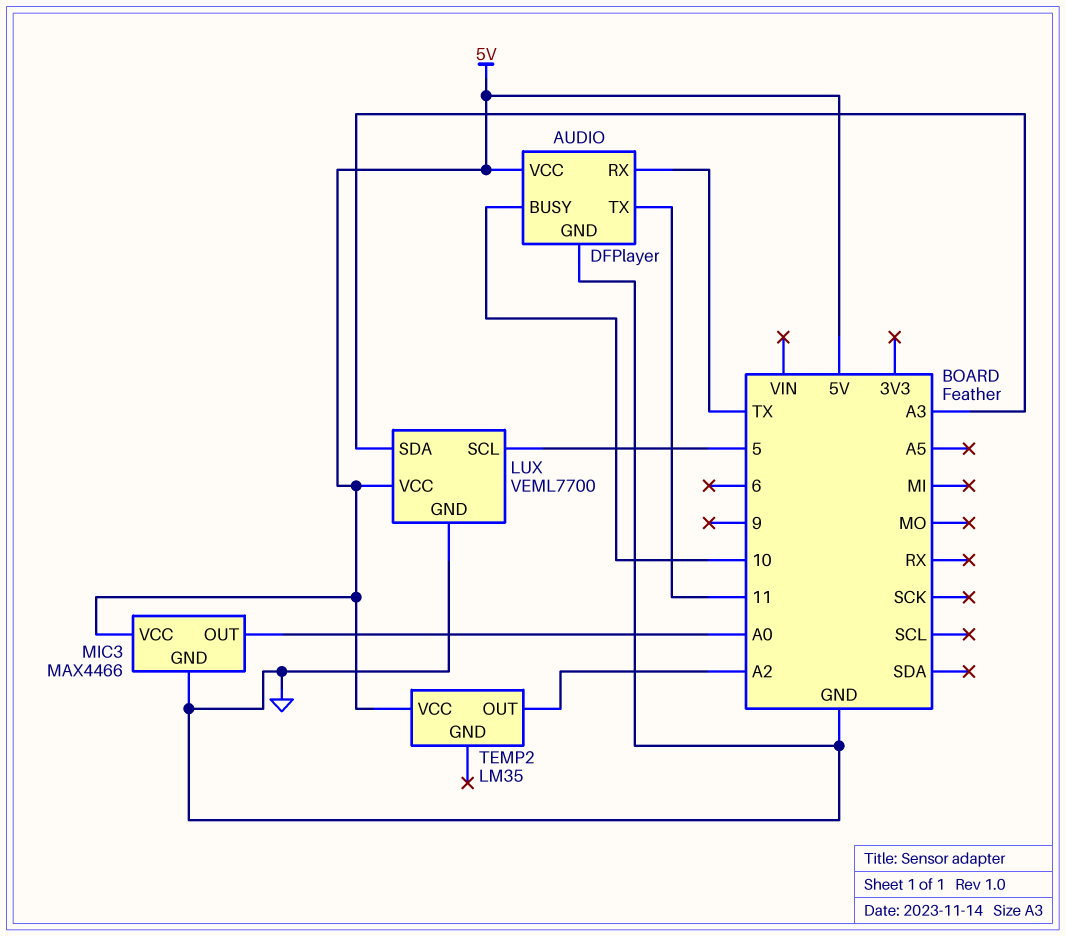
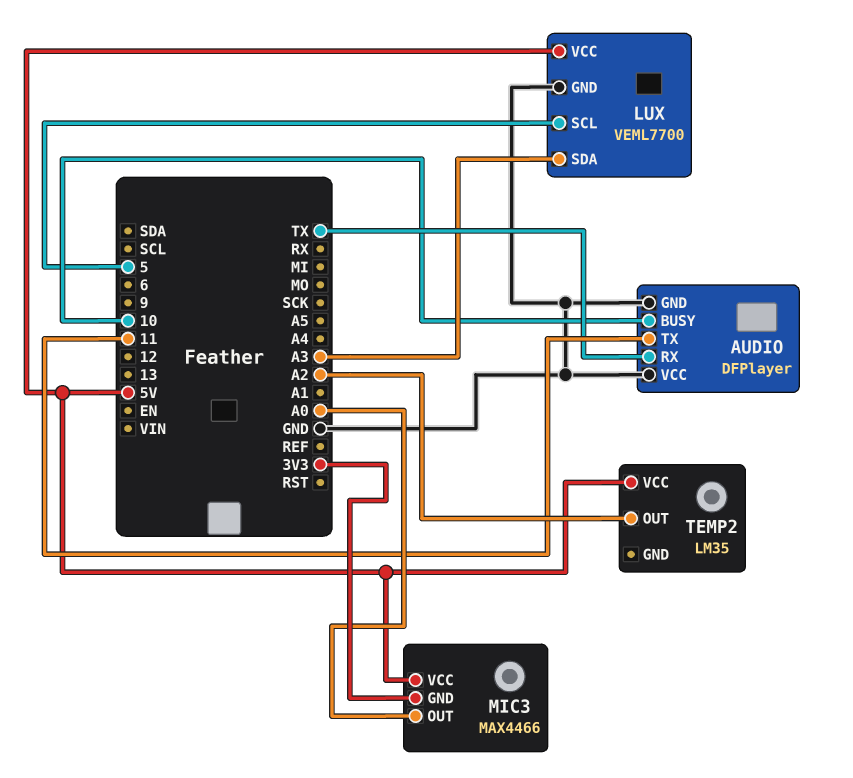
AUDIO pin VCC: 5V -> GND
MIC3 pin GND: GND -> 3V3

